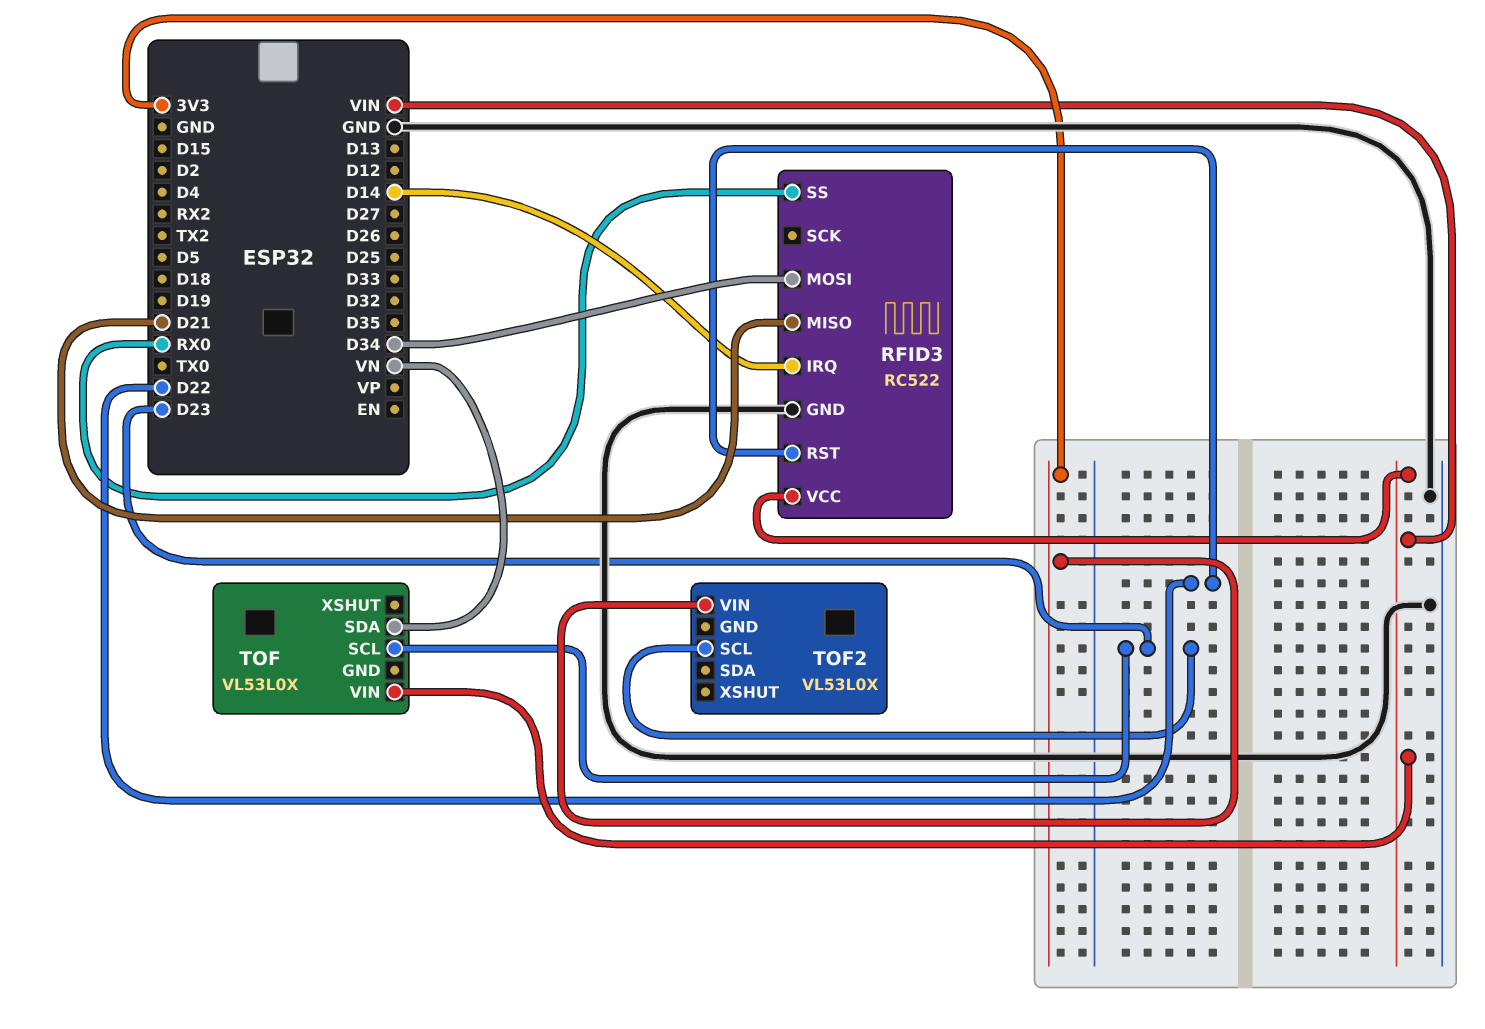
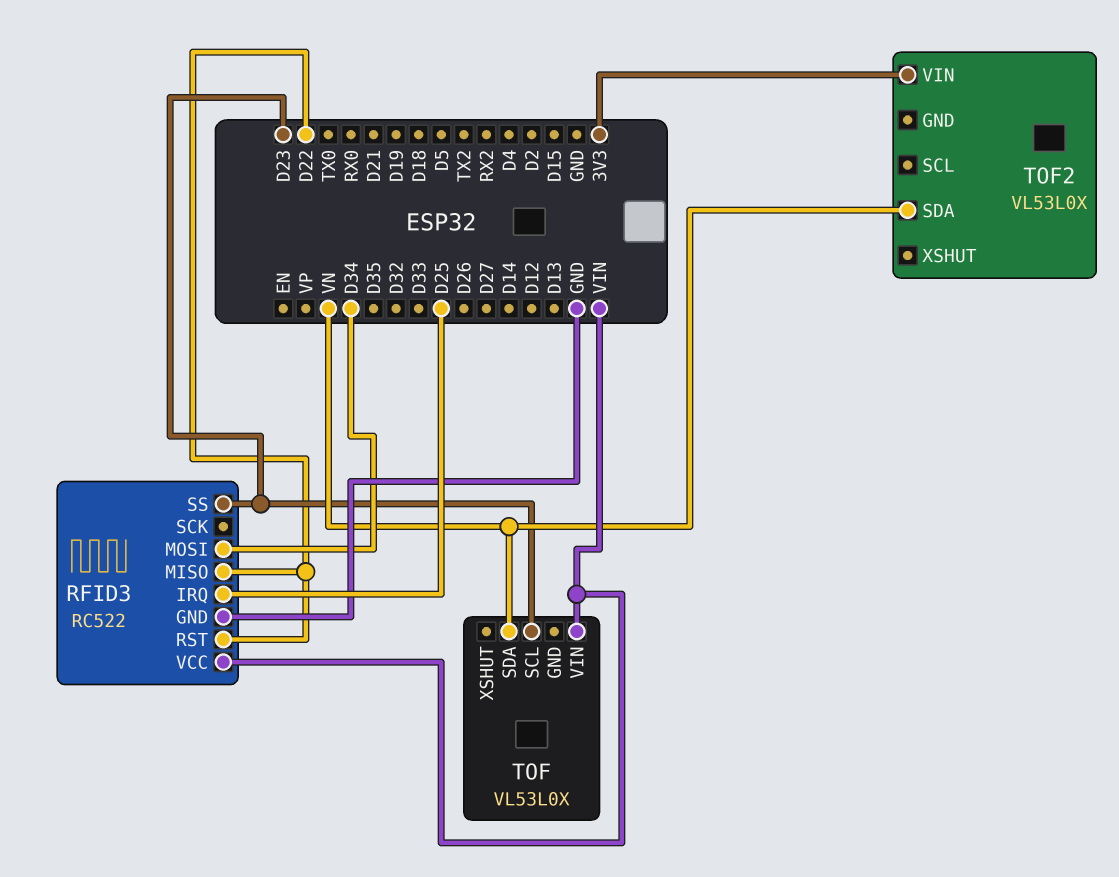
RFID3 pin IRQ: D14 -> D25
RFID3 pin MISO: D21 -> D22
RFID3 pin SS: RX0 -> D23
TOF2 pin SCL: D23 -> none
TOF2 pin SDA: none -> VN

